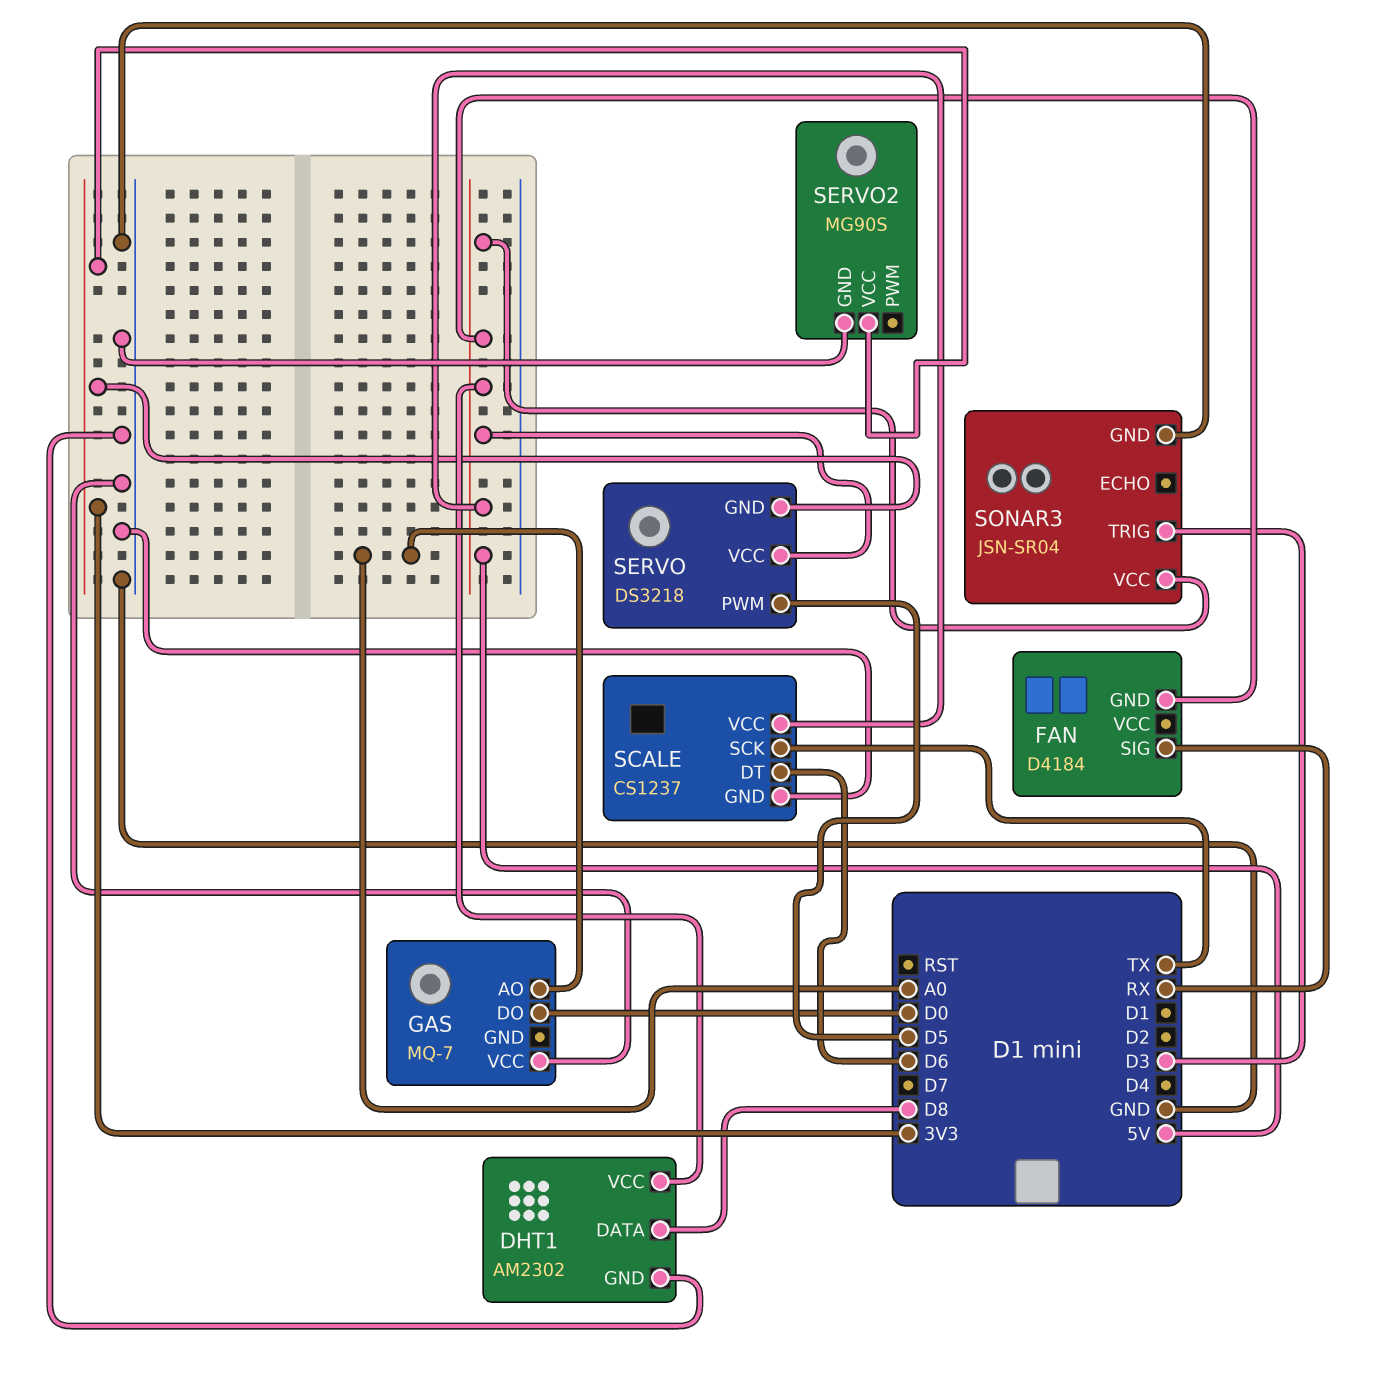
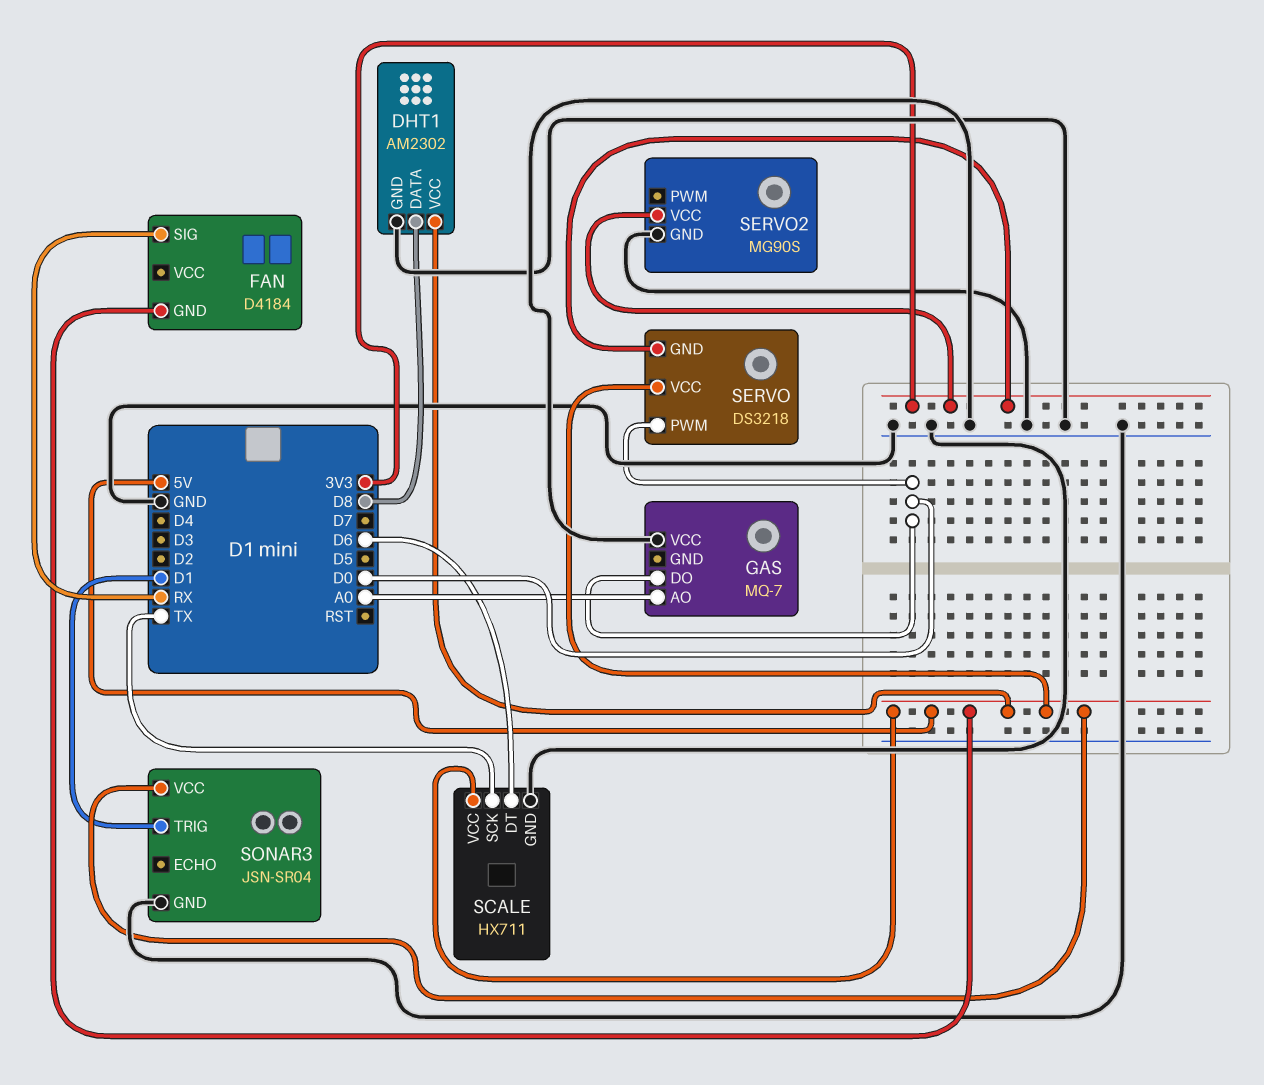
SCALE: CS1237 -> HX711
SERVO pin PWM: D5 -> D0
SONAR3 pin TRIG: D3 -> D1

